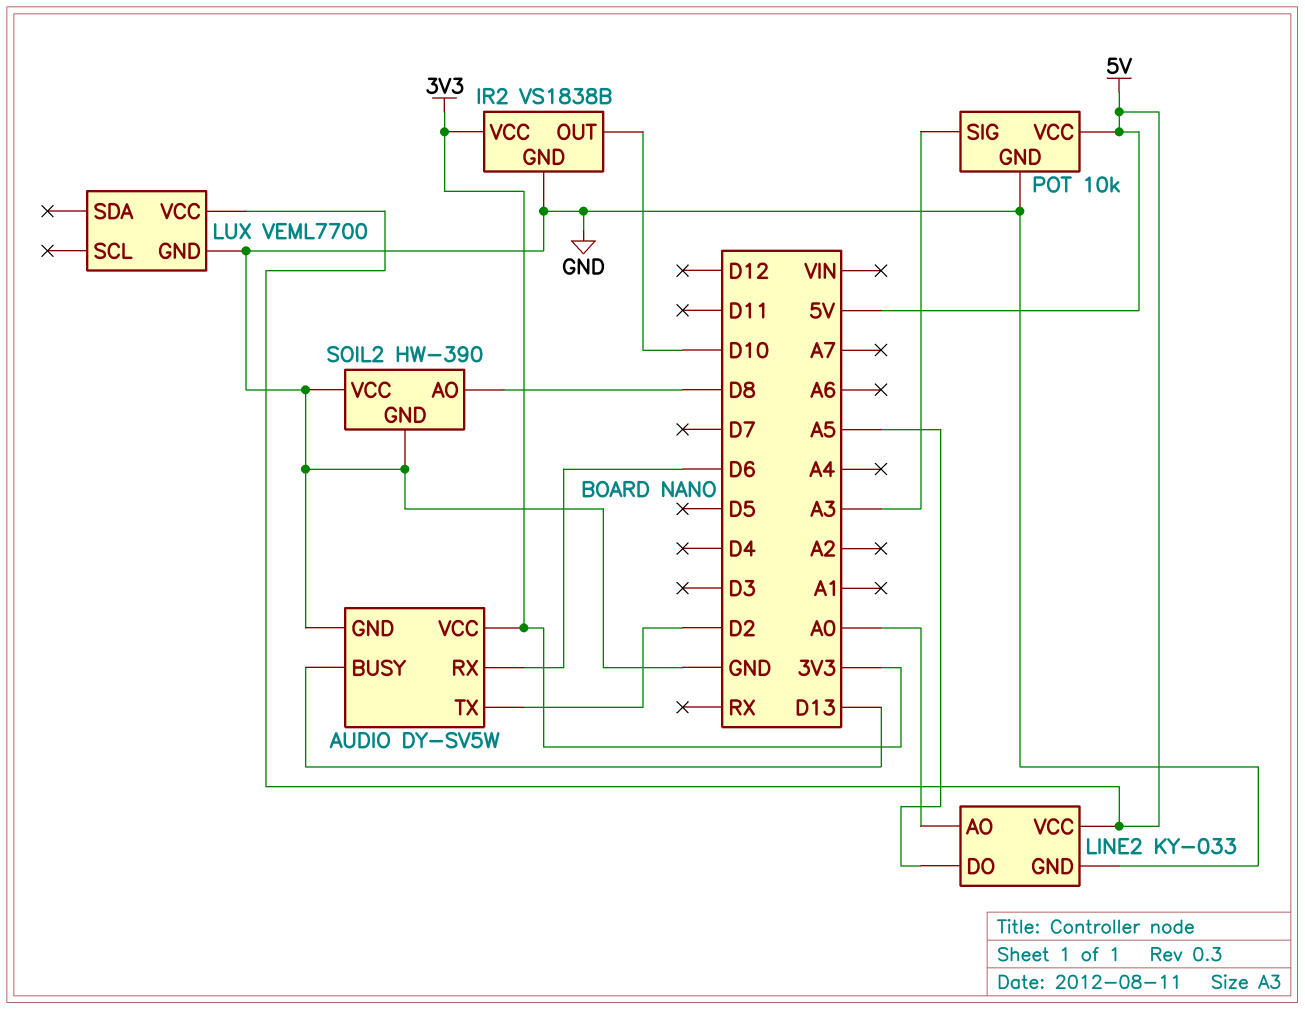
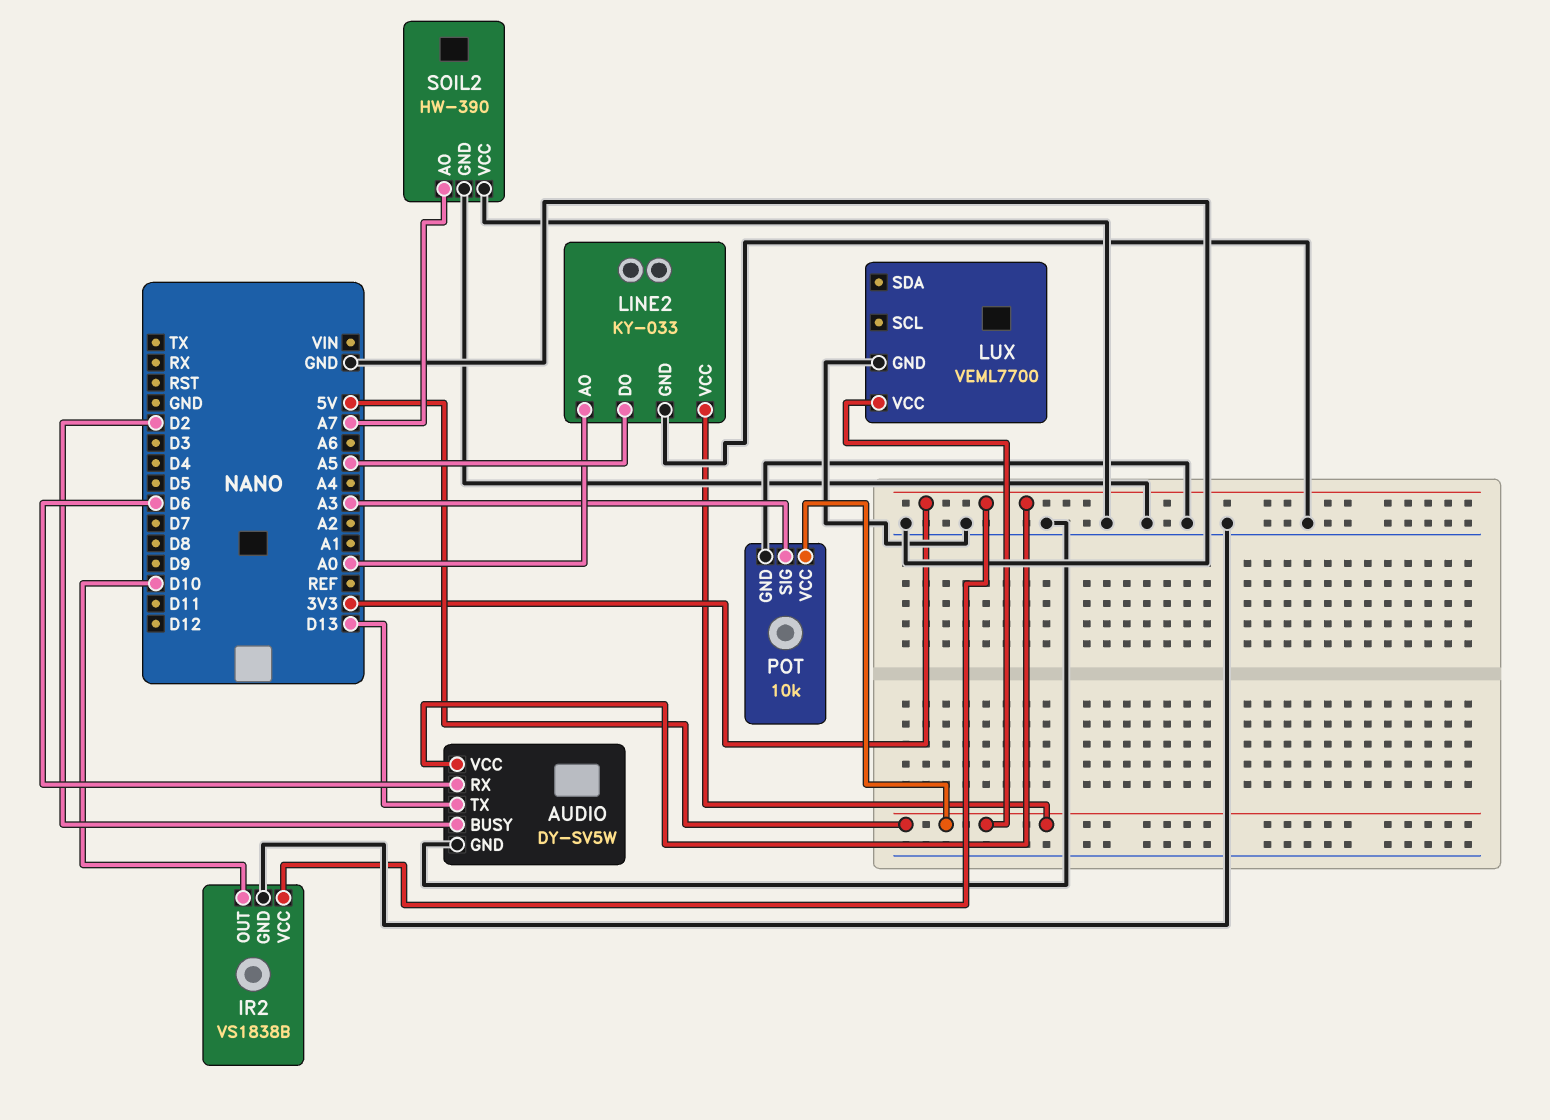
AUDIO pin BUSY: D13 -> D2
AUDIO pin TX: D2 -> D13
SOIL2 pin AO: D8 -> A7

